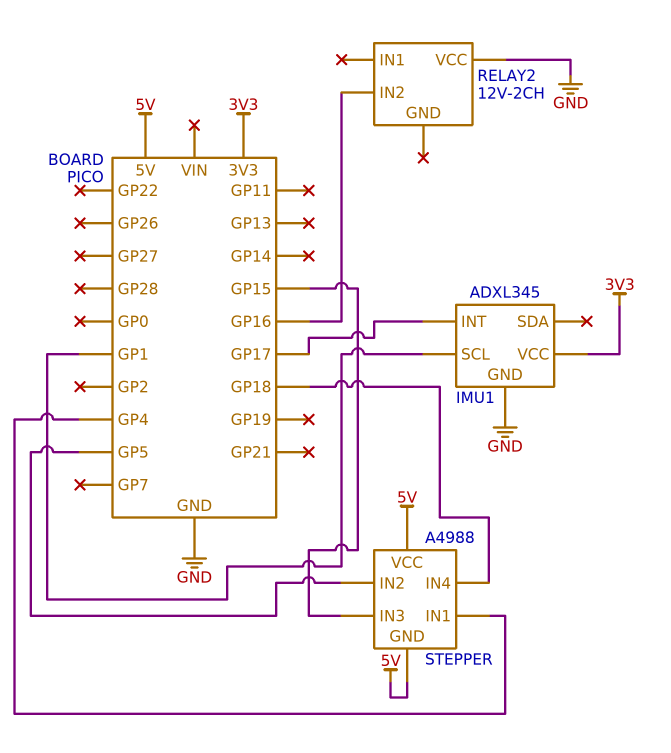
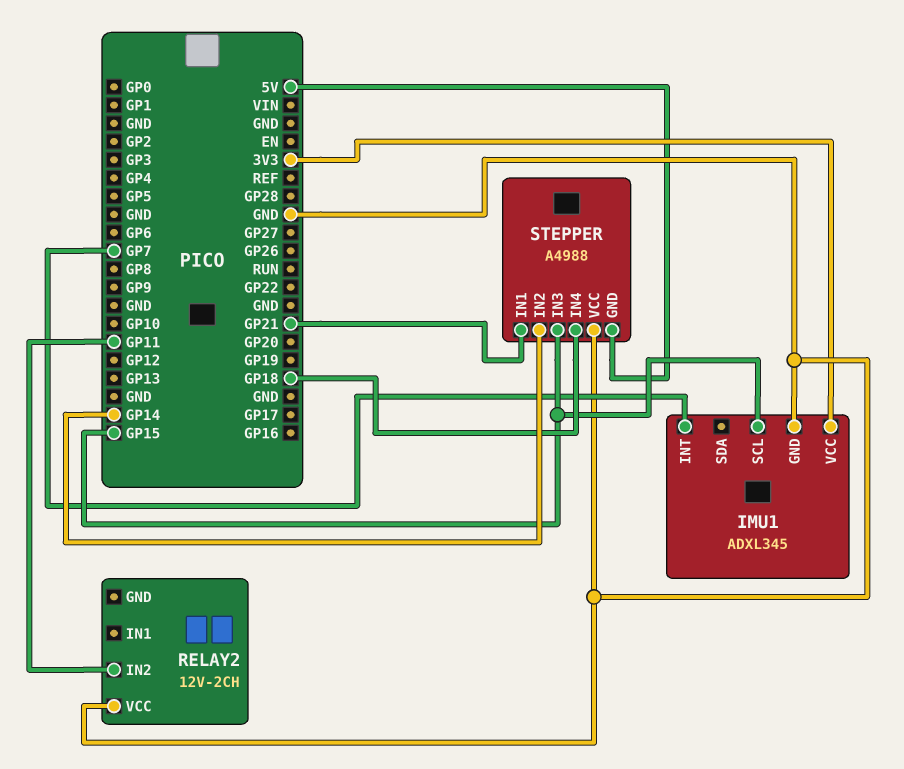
IMU1 pin INT: GP17 -> GP7
IMU1 pin SCL: GP1 -> GP15
RELAY2 pin IN2: GP16 -> GP11
STEPPER pin IN1: GP4 -> GP21
STEPPER pin IN2: GP5 -> GP14
STEPPER pin VCC: 5V -> GND

